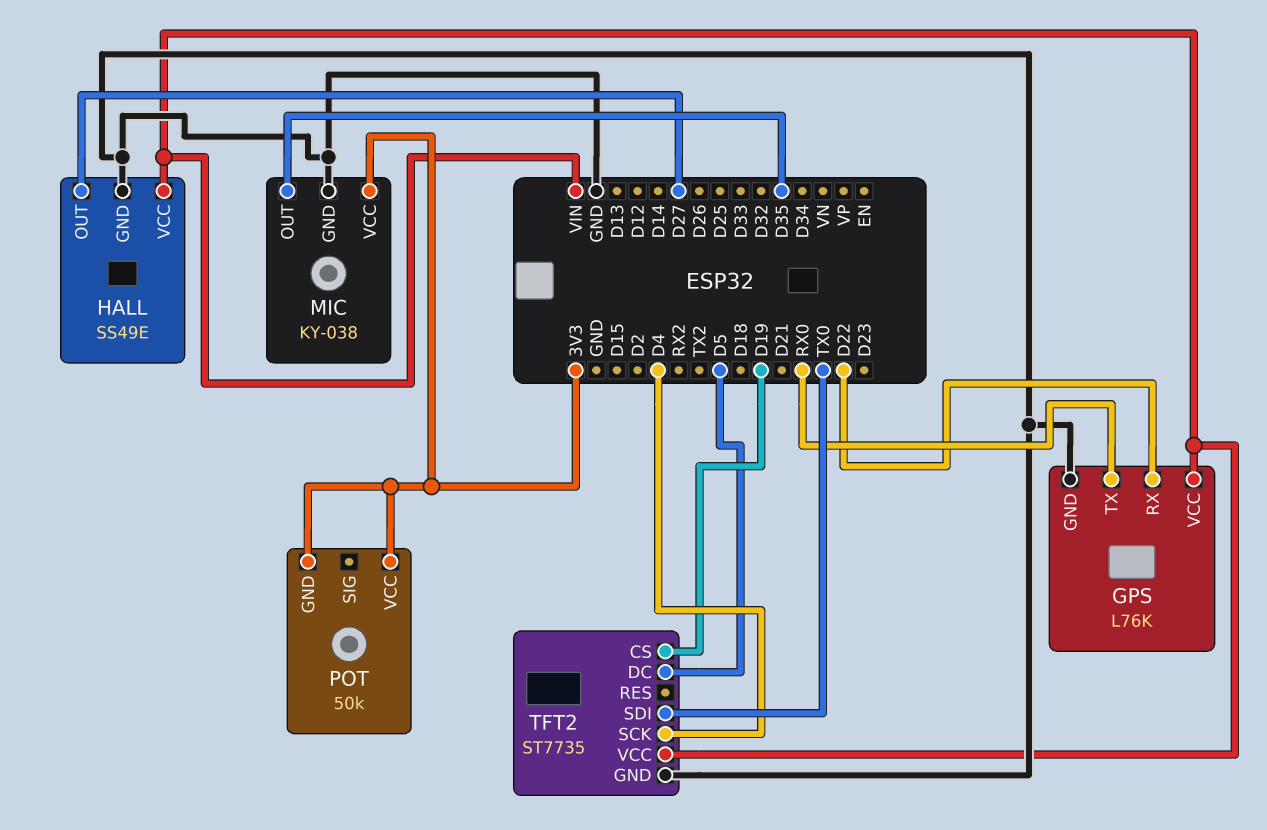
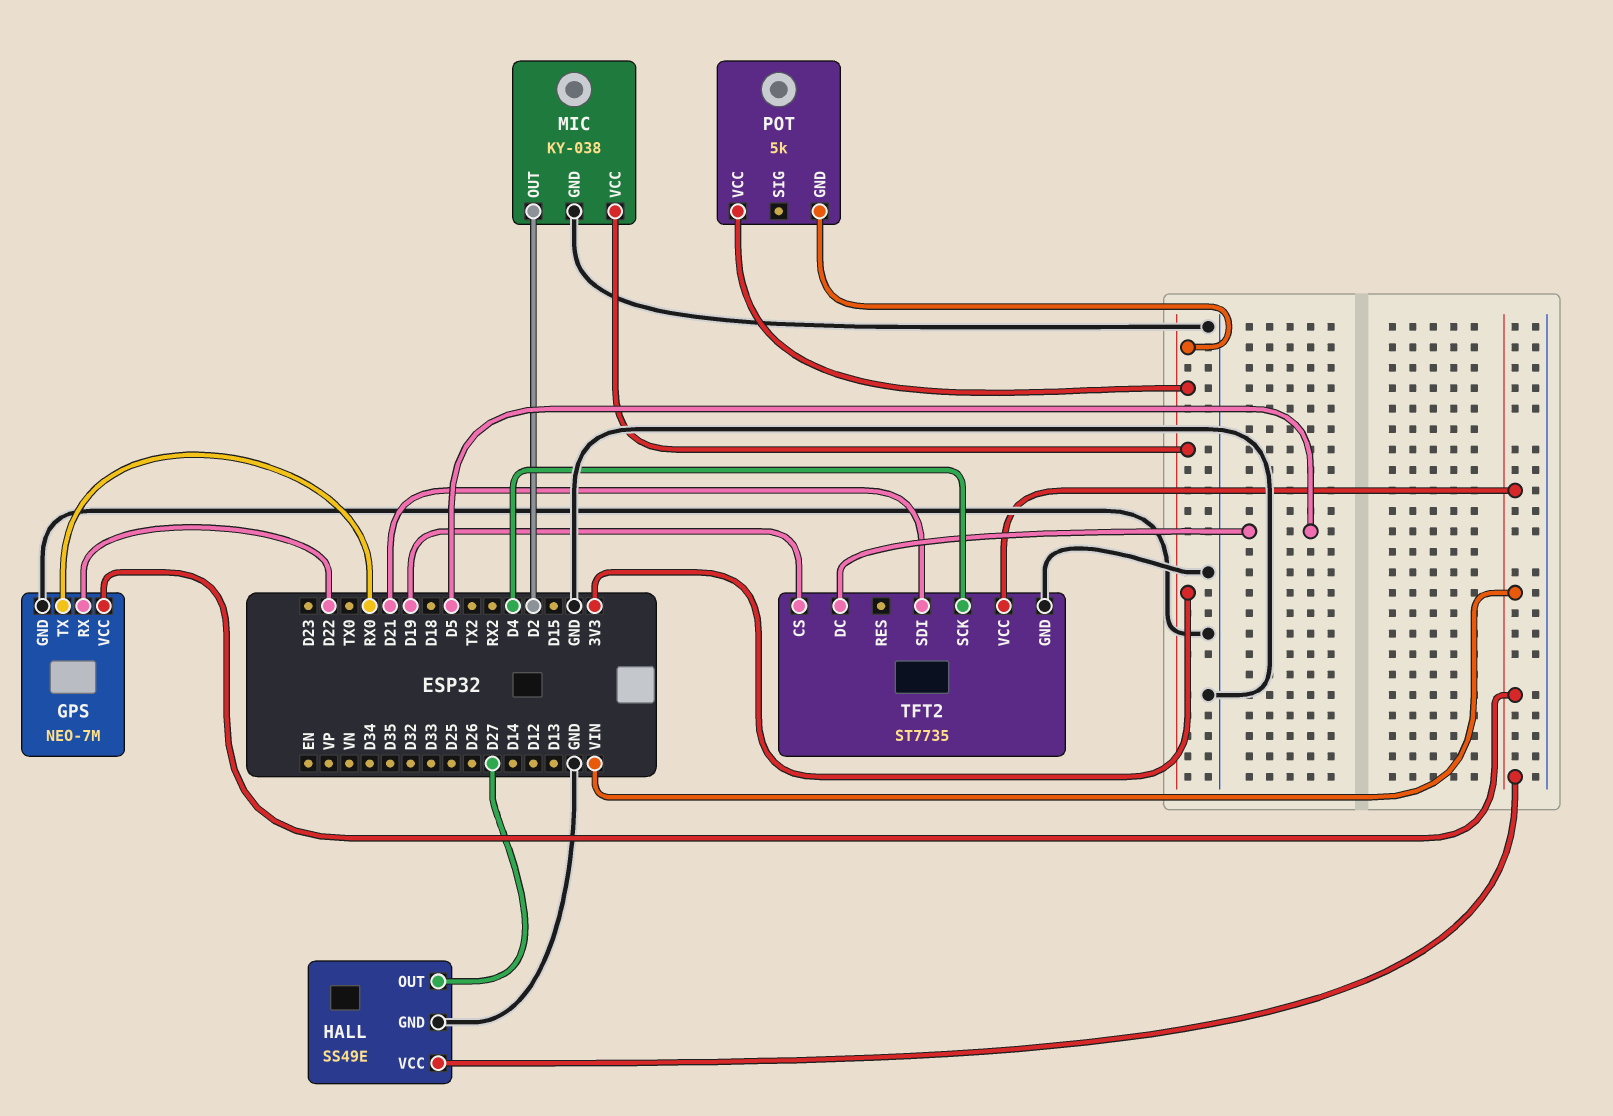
GPS: L76K -> NEO-7M
MIC pin OUT: D35 -> D2
POT: 50k -> 5k
TFT2 pin SDI: TX0 -> D21

